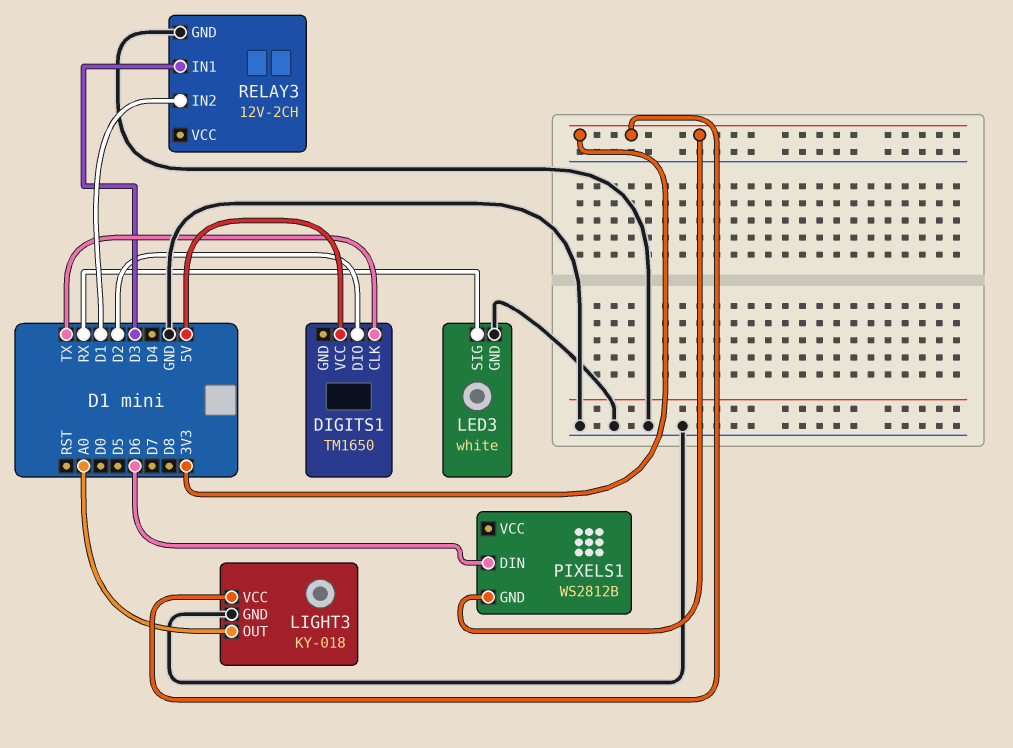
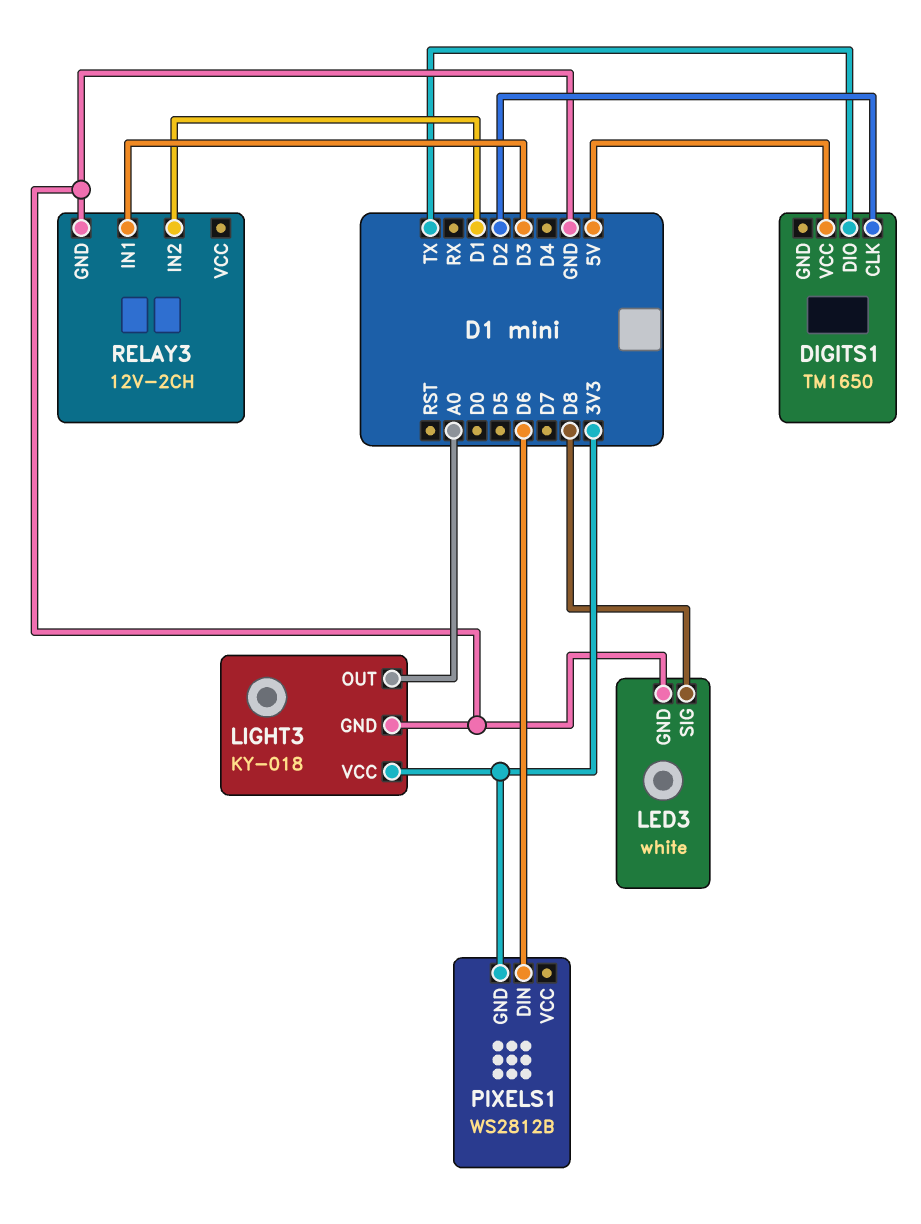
DIGITS1 pin CLK: TX -> D2
DIGITS1 pin DIO: D2 -> TX
LED3 pin SIG: RX -> D8

